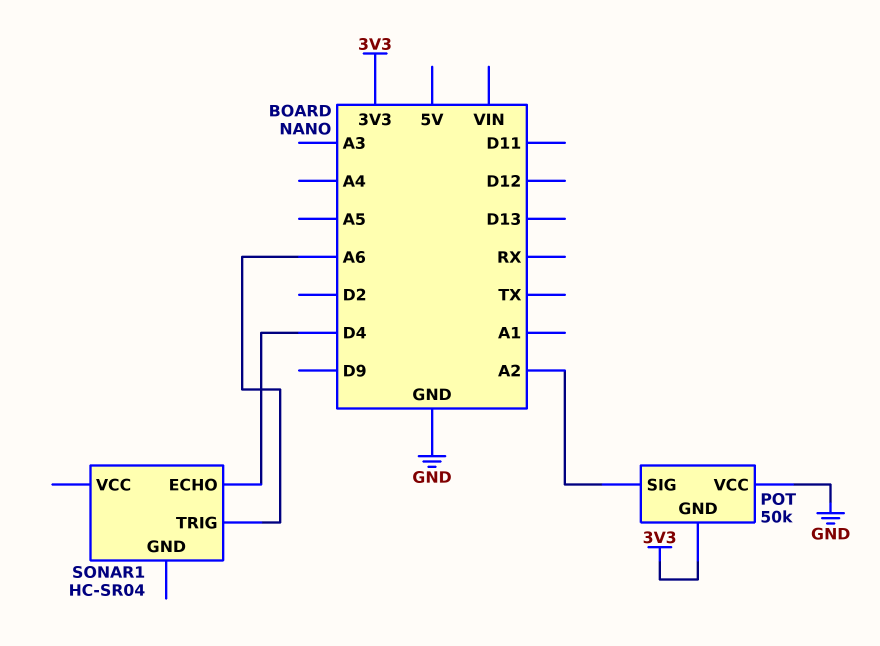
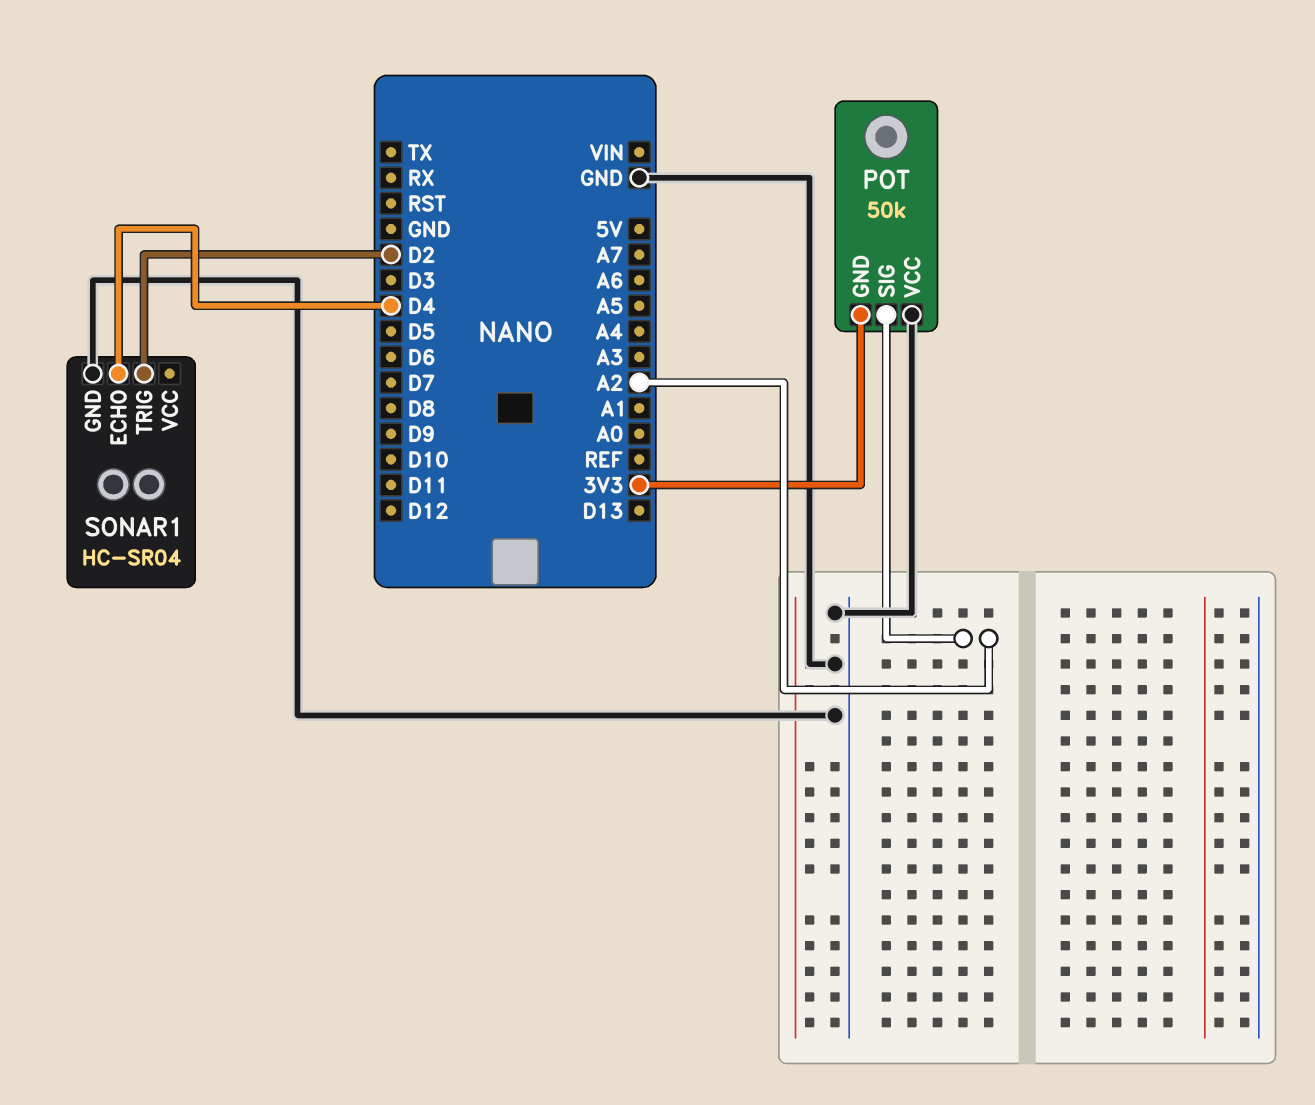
SONAR1 pin GND: none -> GND
SONAR1 pin TRIG: A6 -> D2

